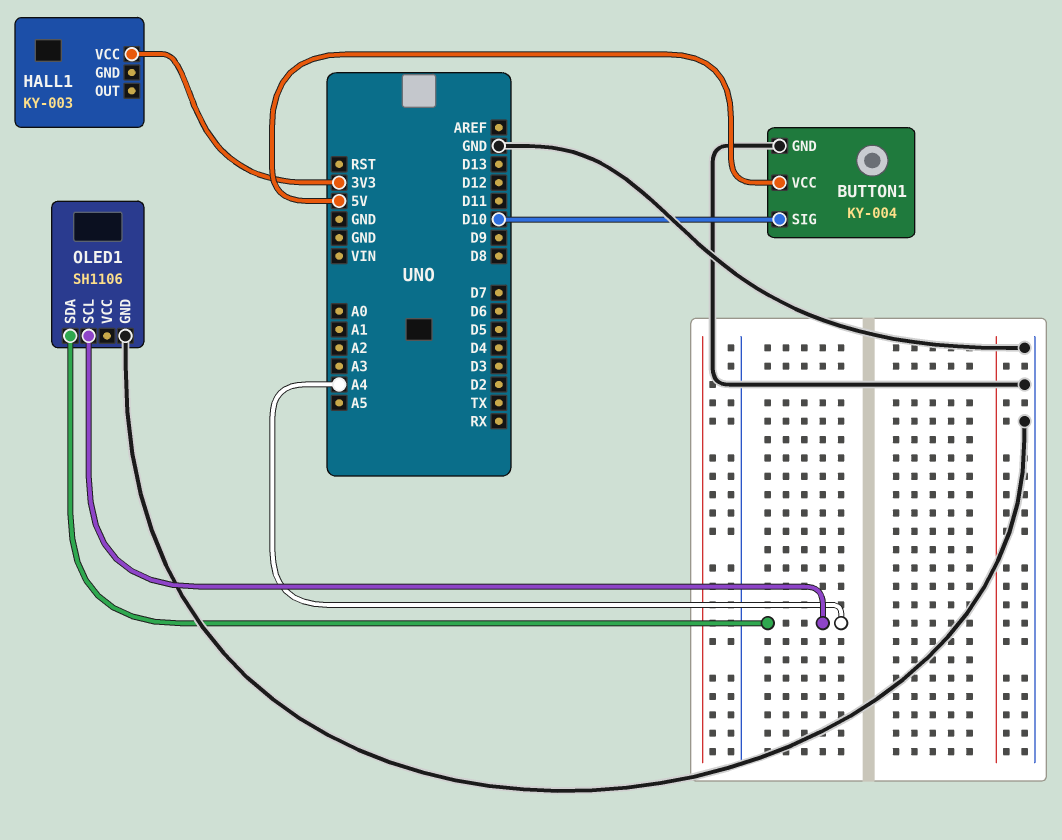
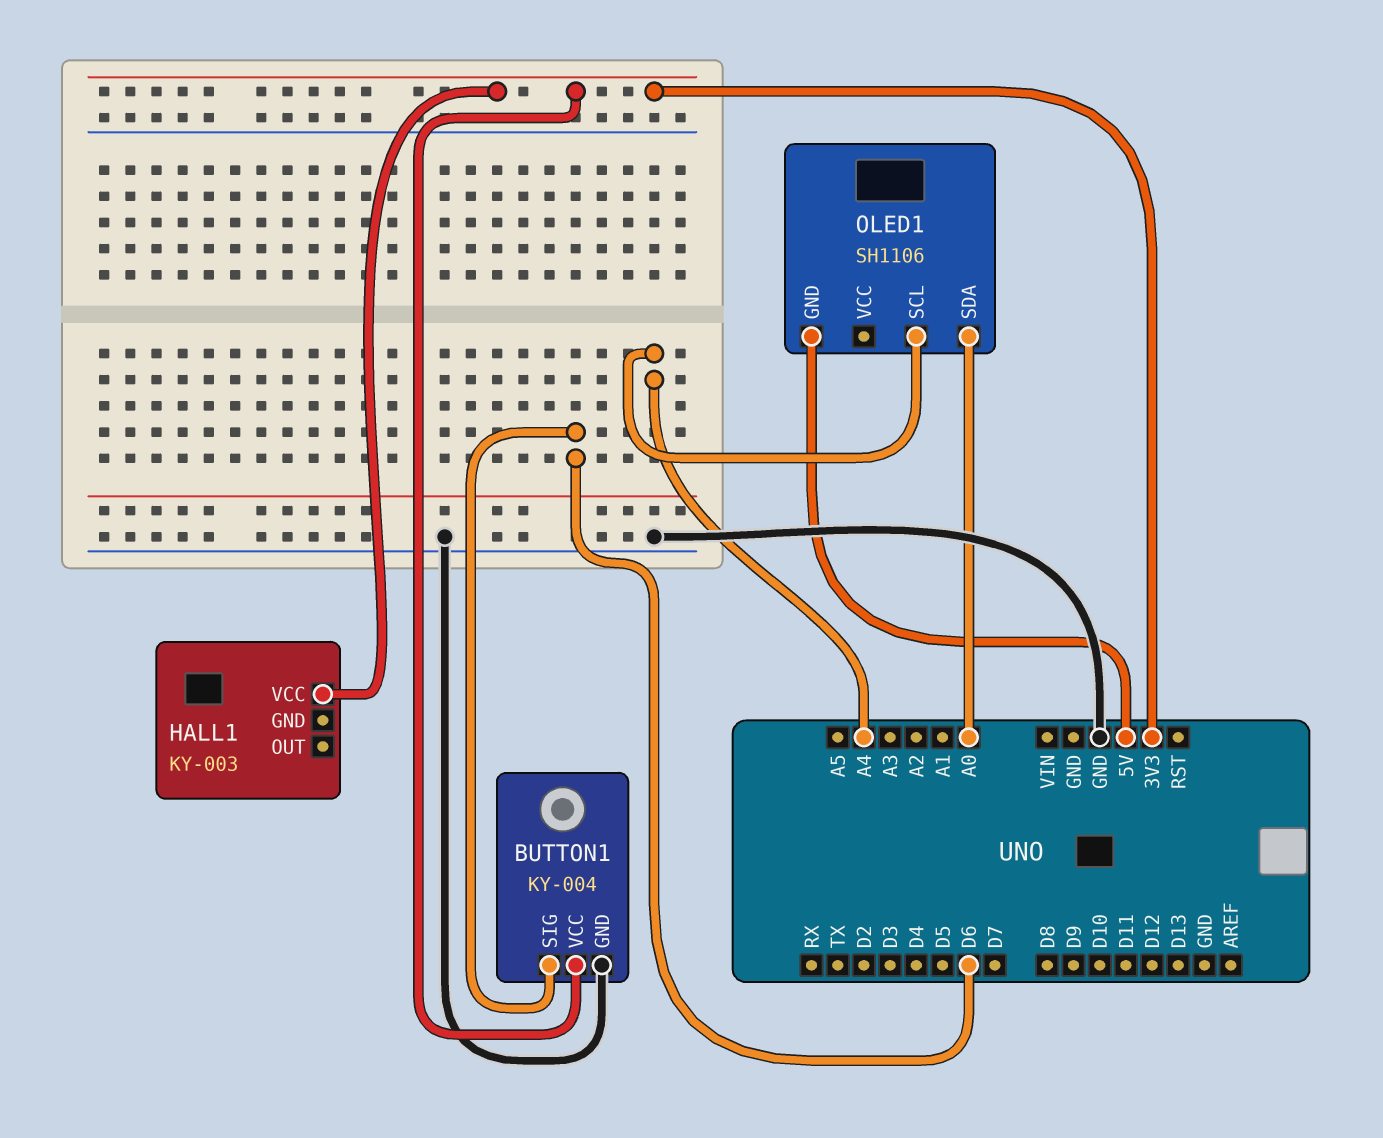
BUTTON1 pin SIG: D10 -> D6
BUTTON1 pin VCC: 5V -> 3V3
OLED1 pin GND: GND -> 5V
OLED1 pin SDA: A4 -> A0

